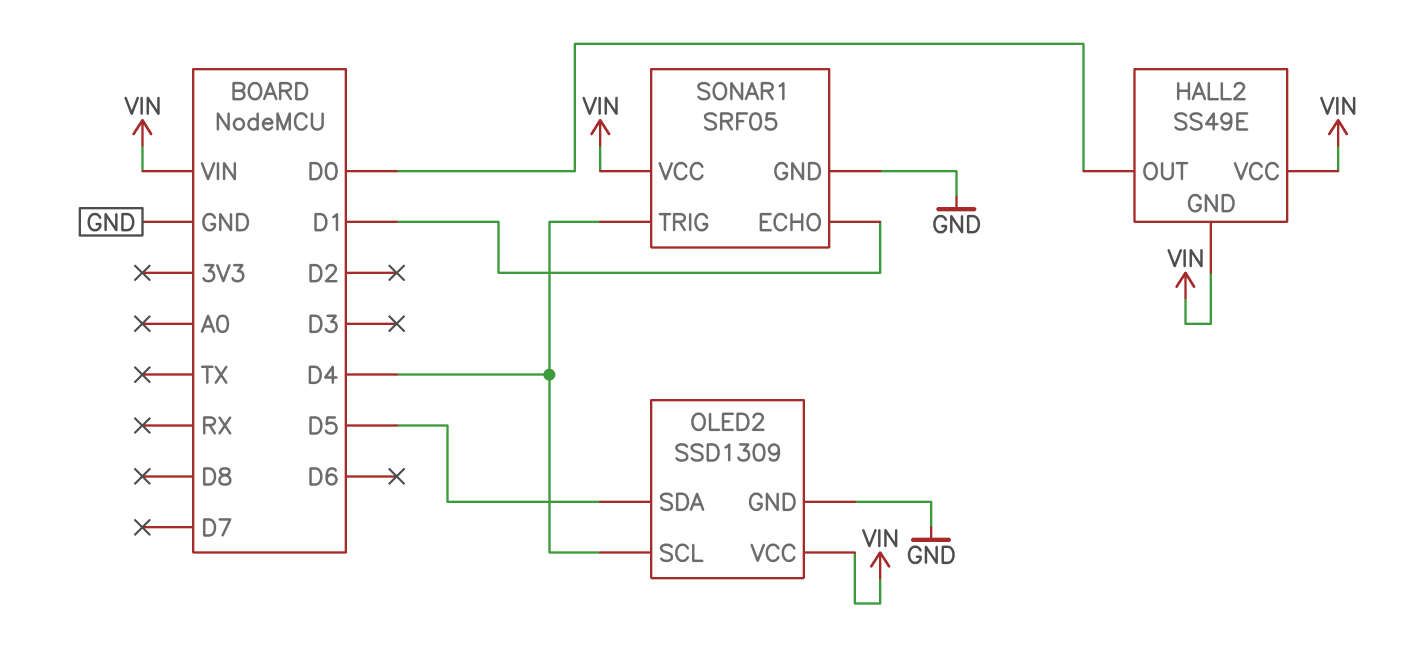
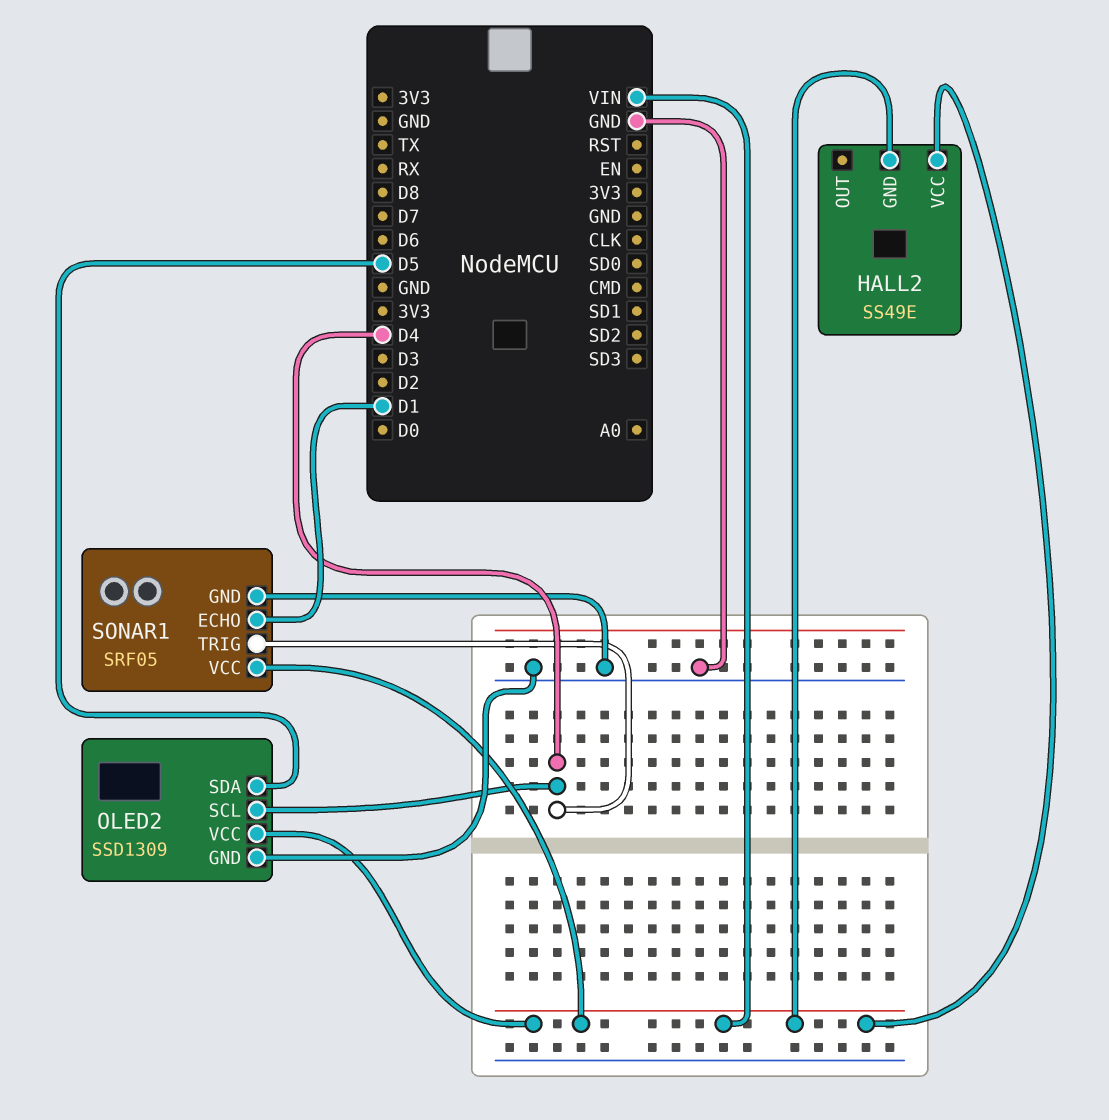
HALL2 pin OUT: D0 -> none

